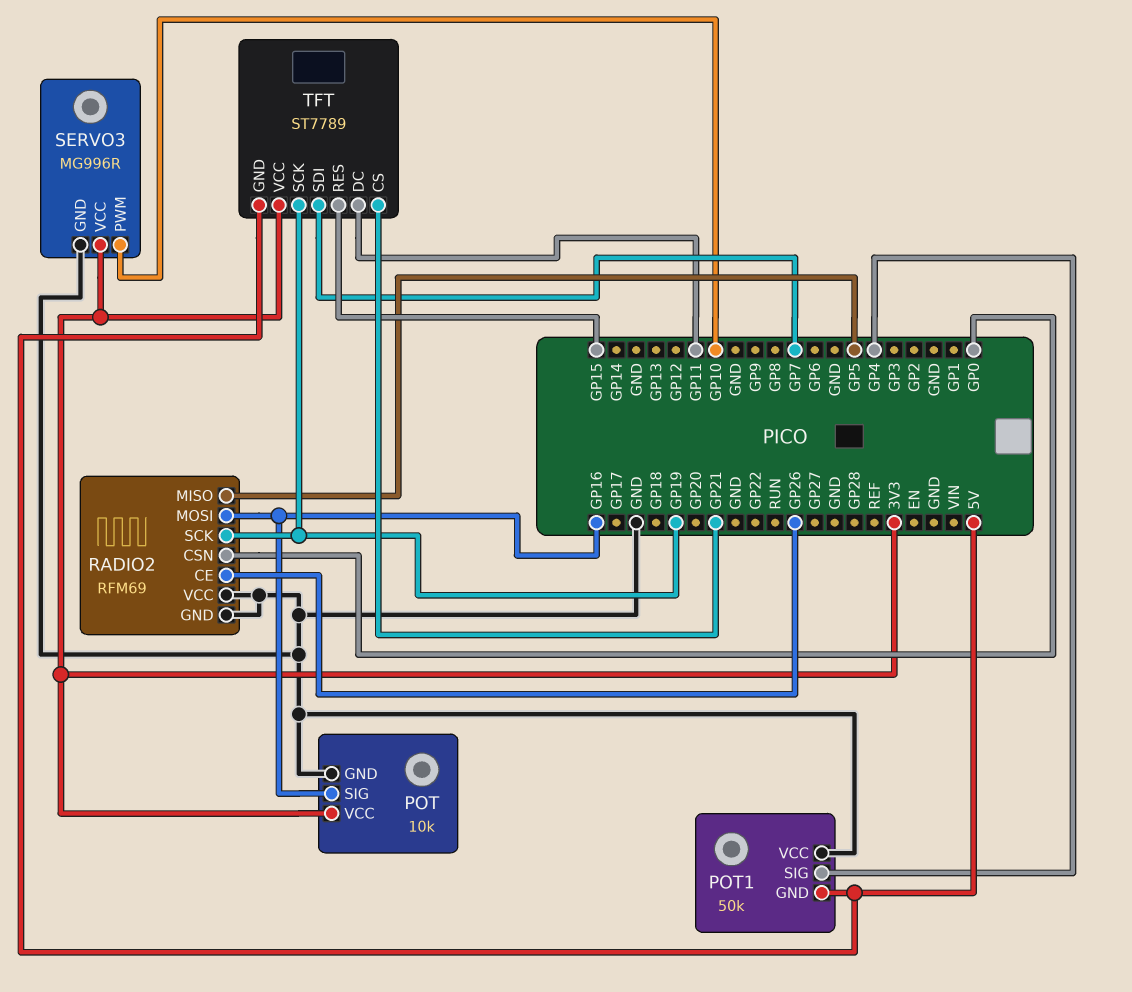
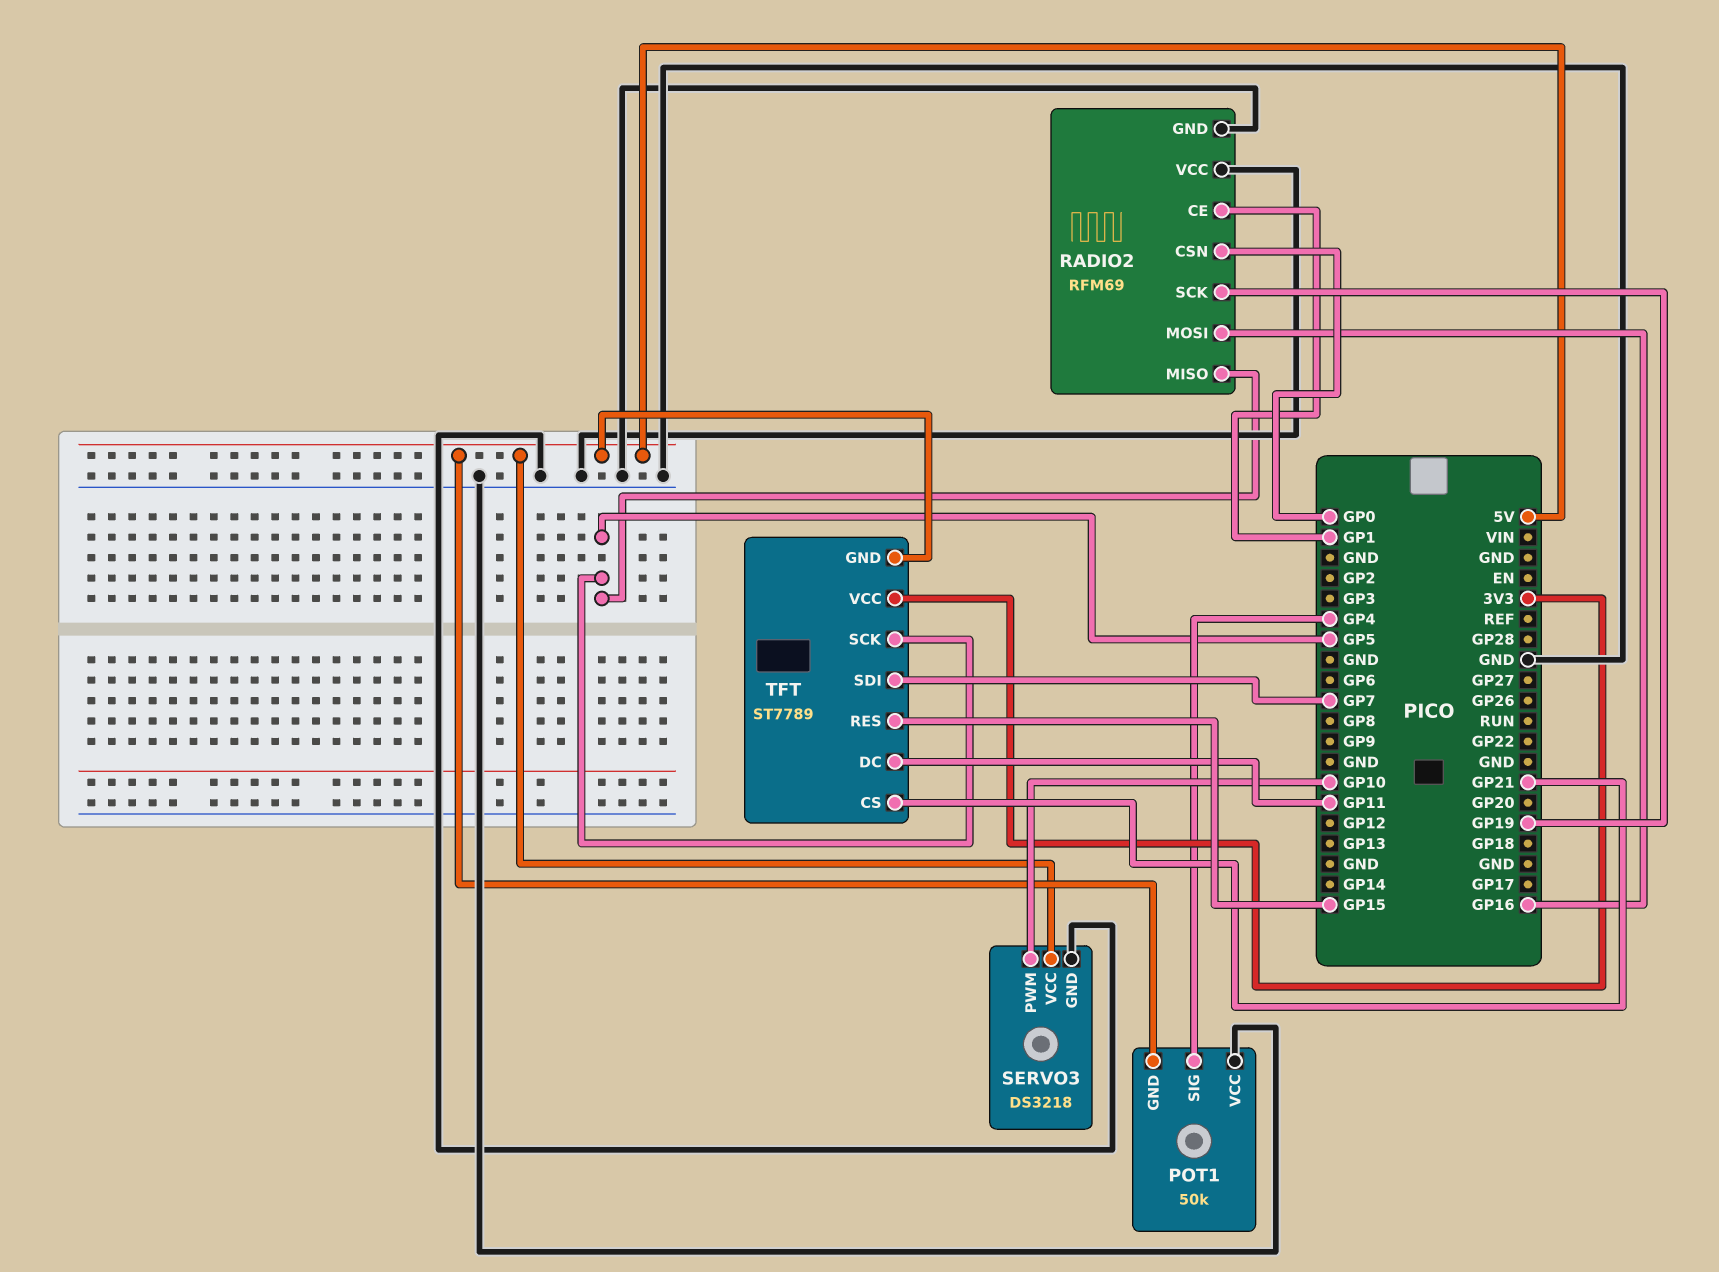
POT: 10k -> none
POT pin GND: GND -> none
POT pin SIG: GP16 -> none
POT pin VCC: 3V3 -> none
RADIO2 pin CE: GP26 -> GP1
SERVO3: MG996R -> DS3218
SERVO3 pin VCC: 3V3 -> 5V
TFT pin SCK: GP19 -> GP5

